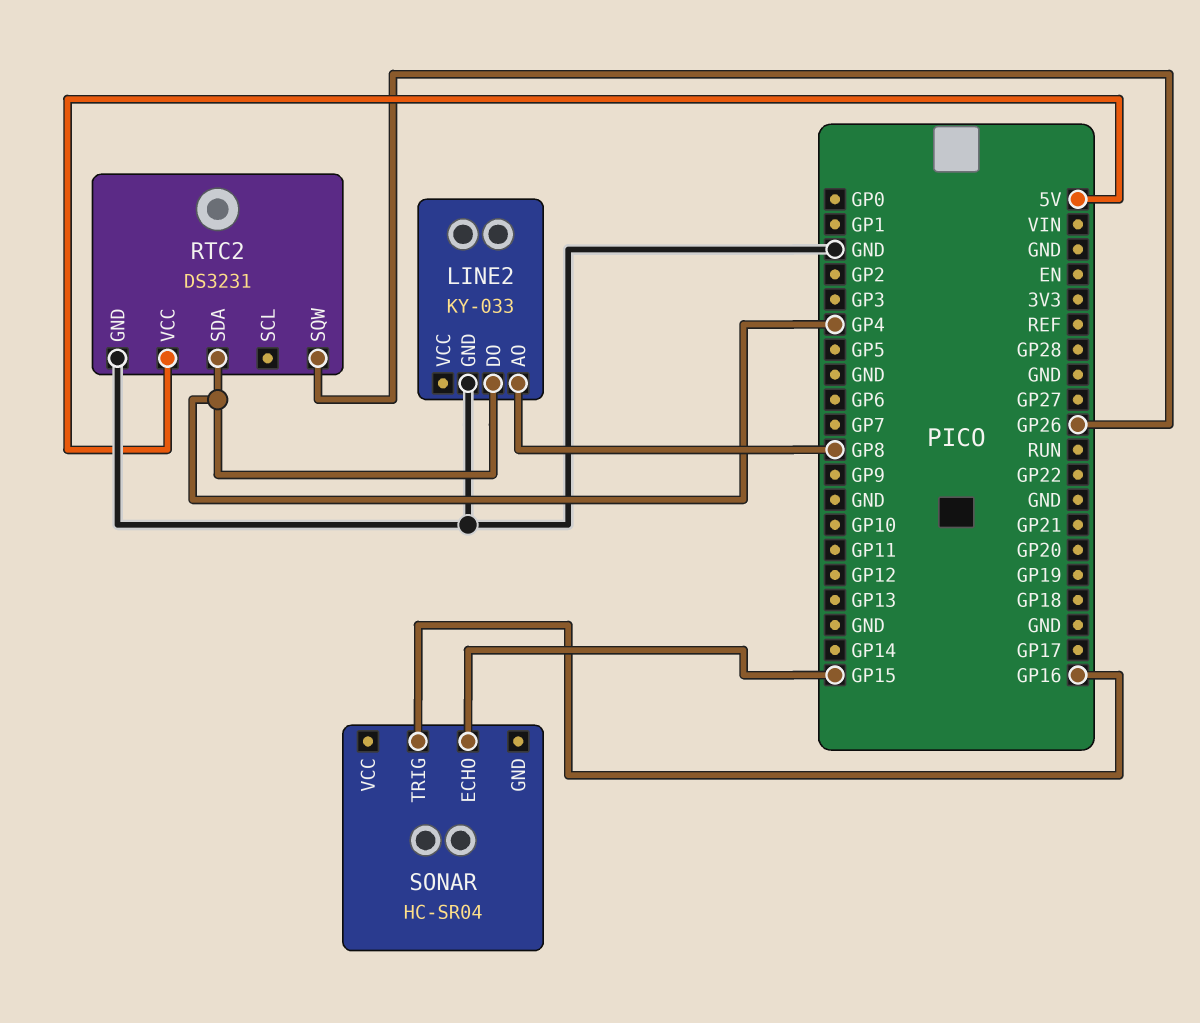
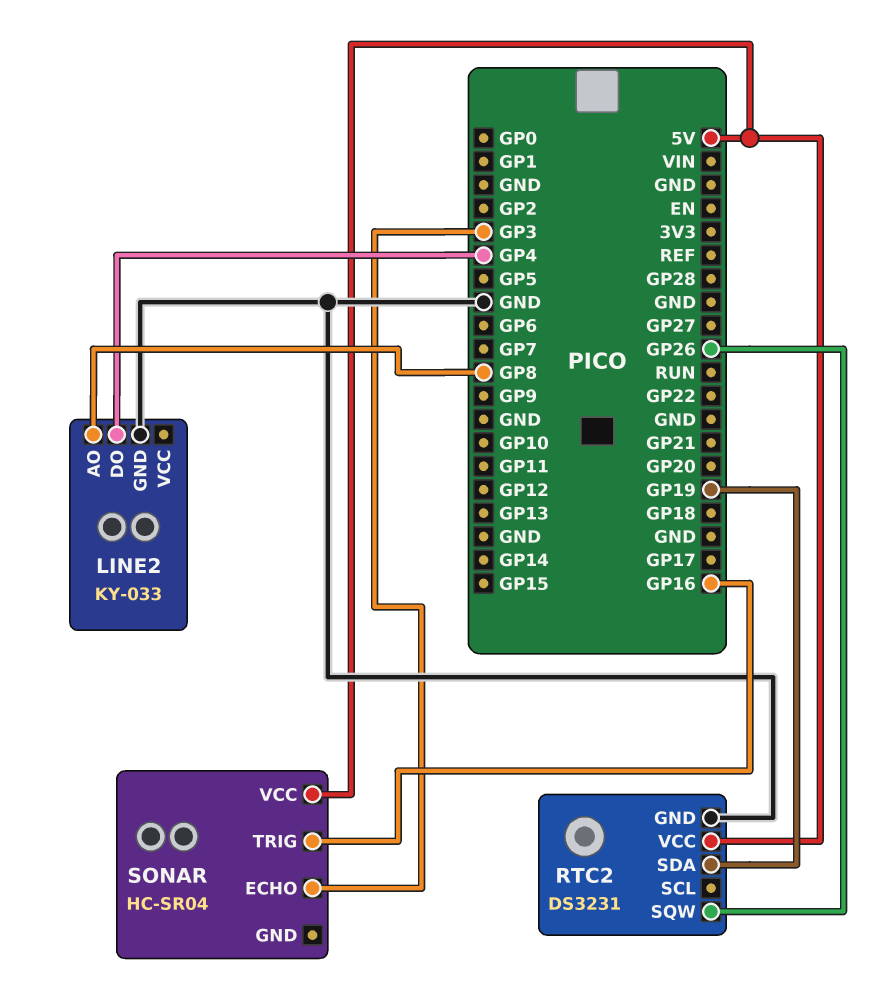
RTC2 pin SDA: GP4 -> GP19
SONAR pin ECHO: GP15 -> GP3
SONAR pin VCC: none -> 5V

